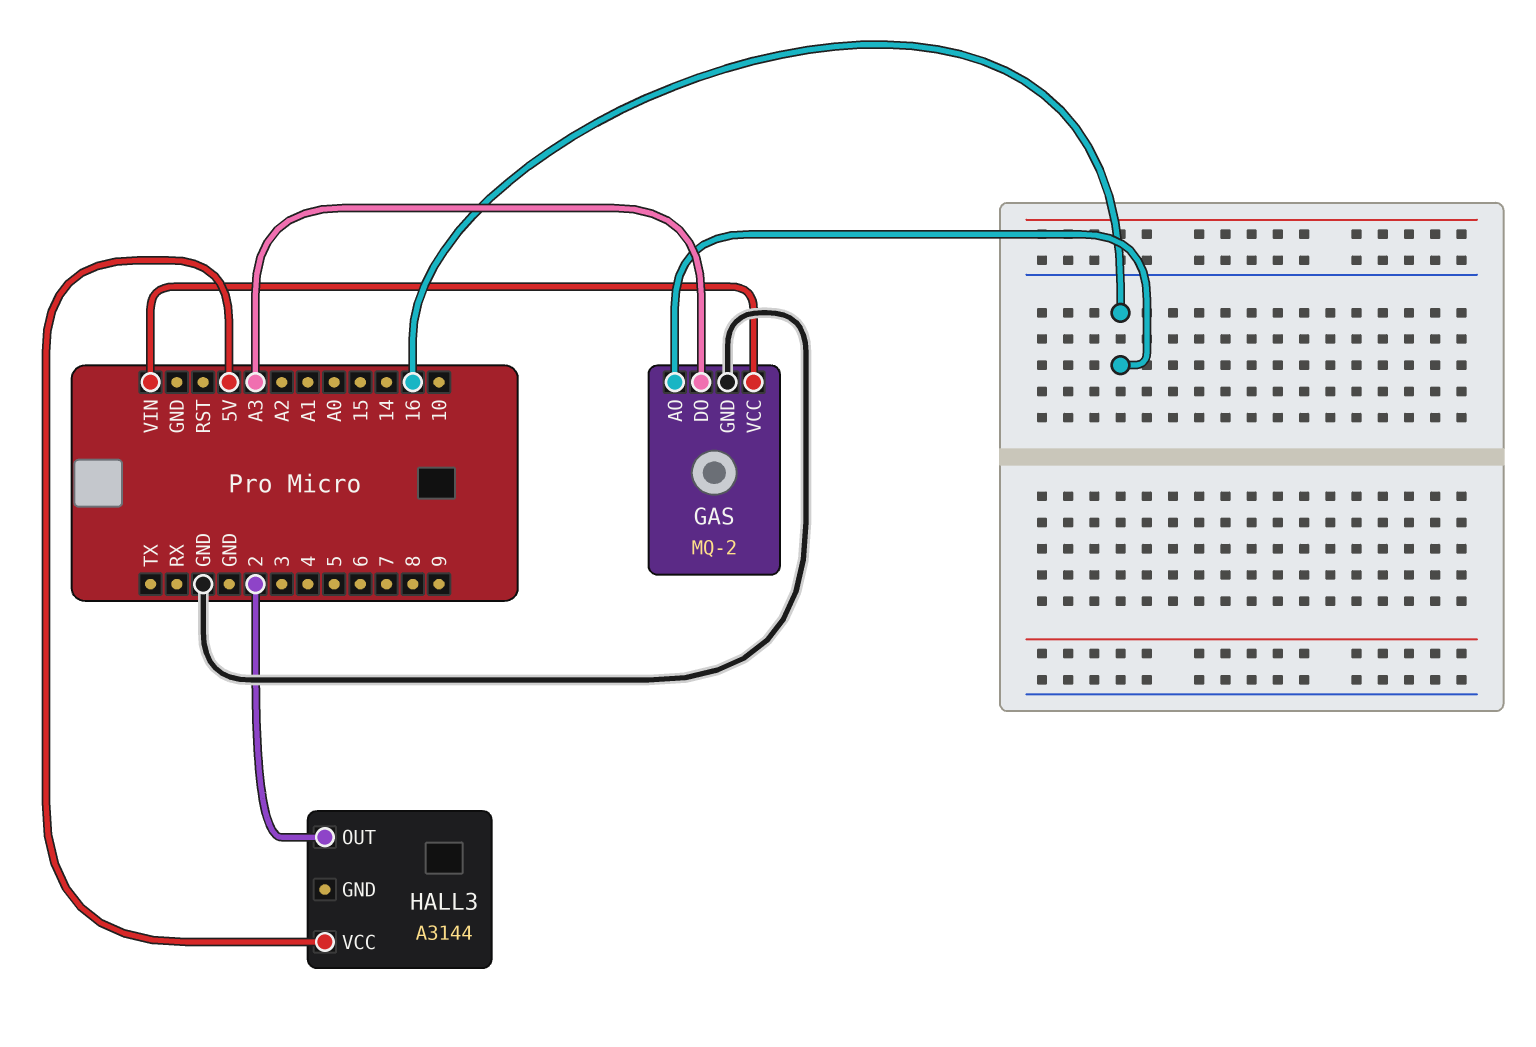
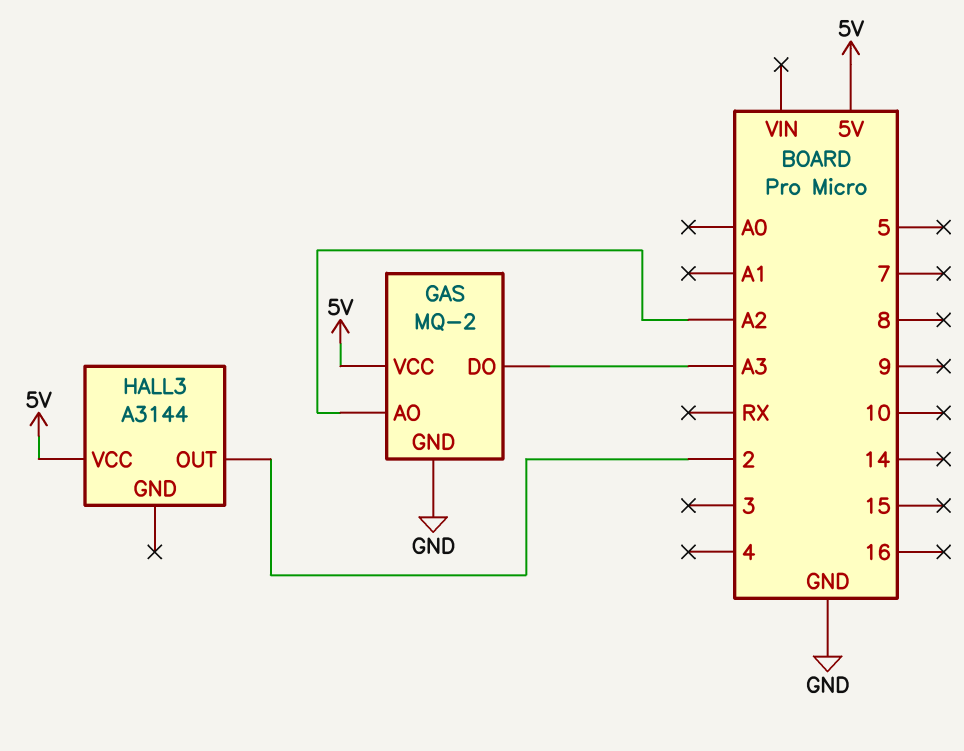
GAS pin AO: 16 -> A2
GAS pin VCC: VIN -> 5V

